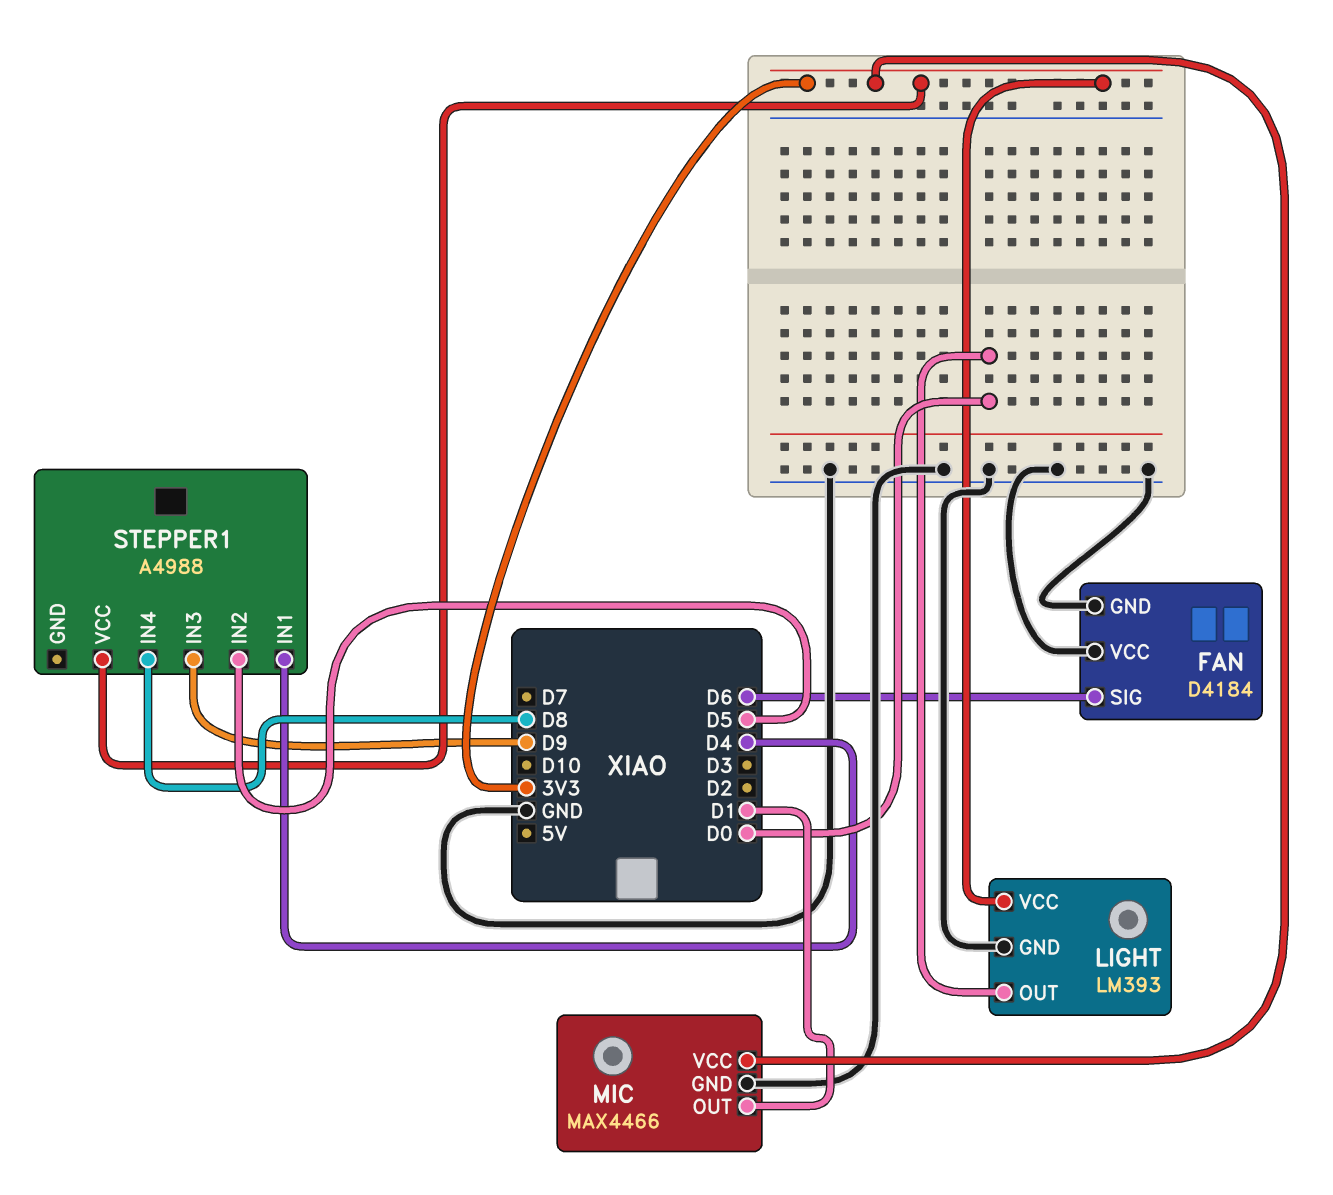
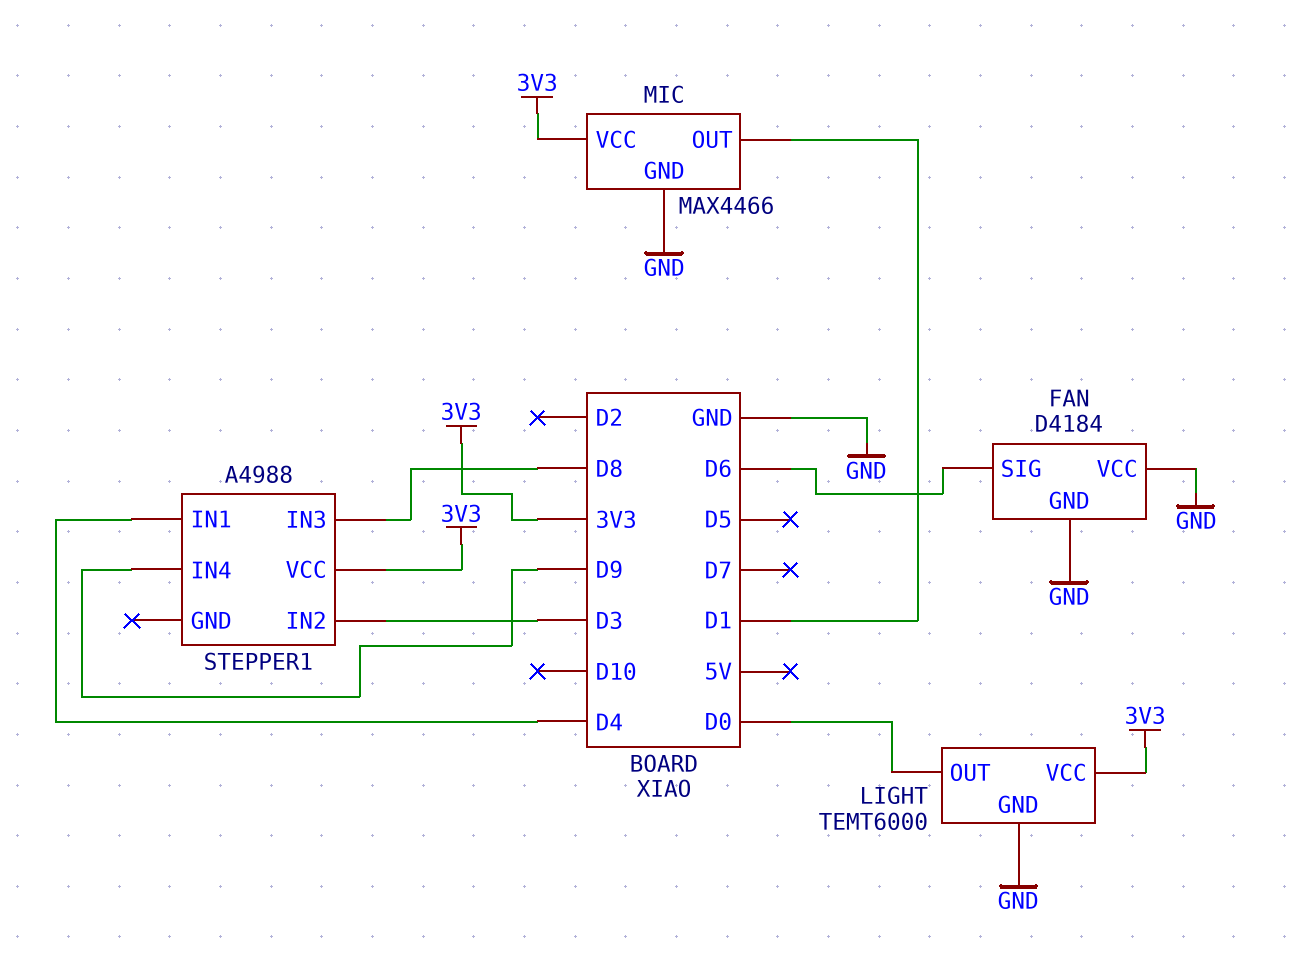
LIGHT: LM393 -> TEMT6000
STEPPER1 pin IN2: D5 -> D3
STEPPER1 pin IN3: D9 -> D8
STEPPER1 pin IN4: D8 -> D9

